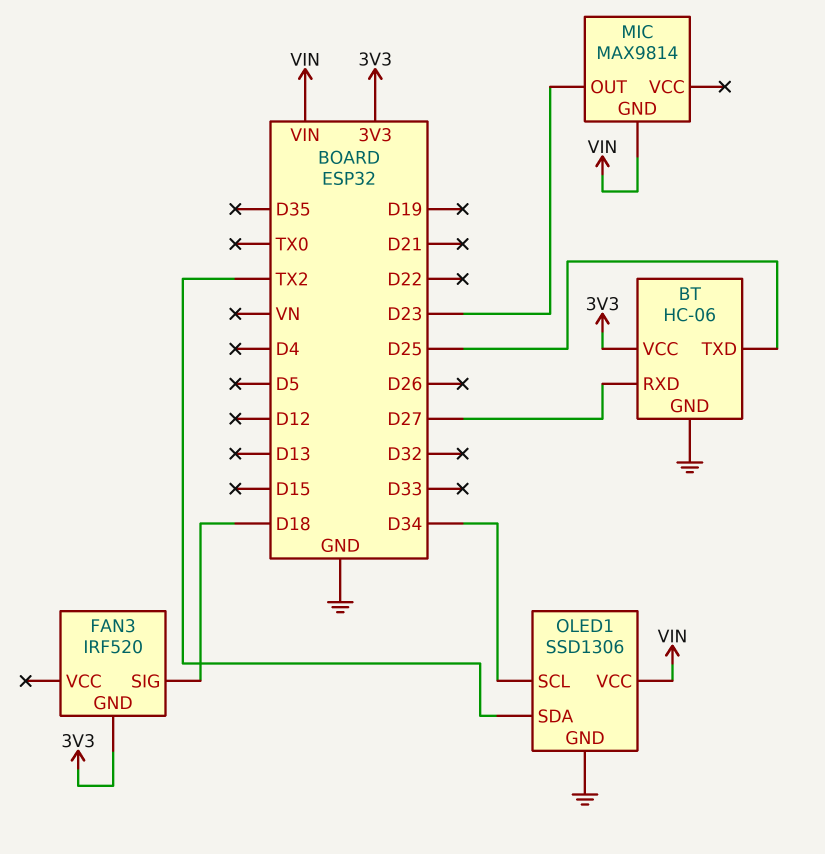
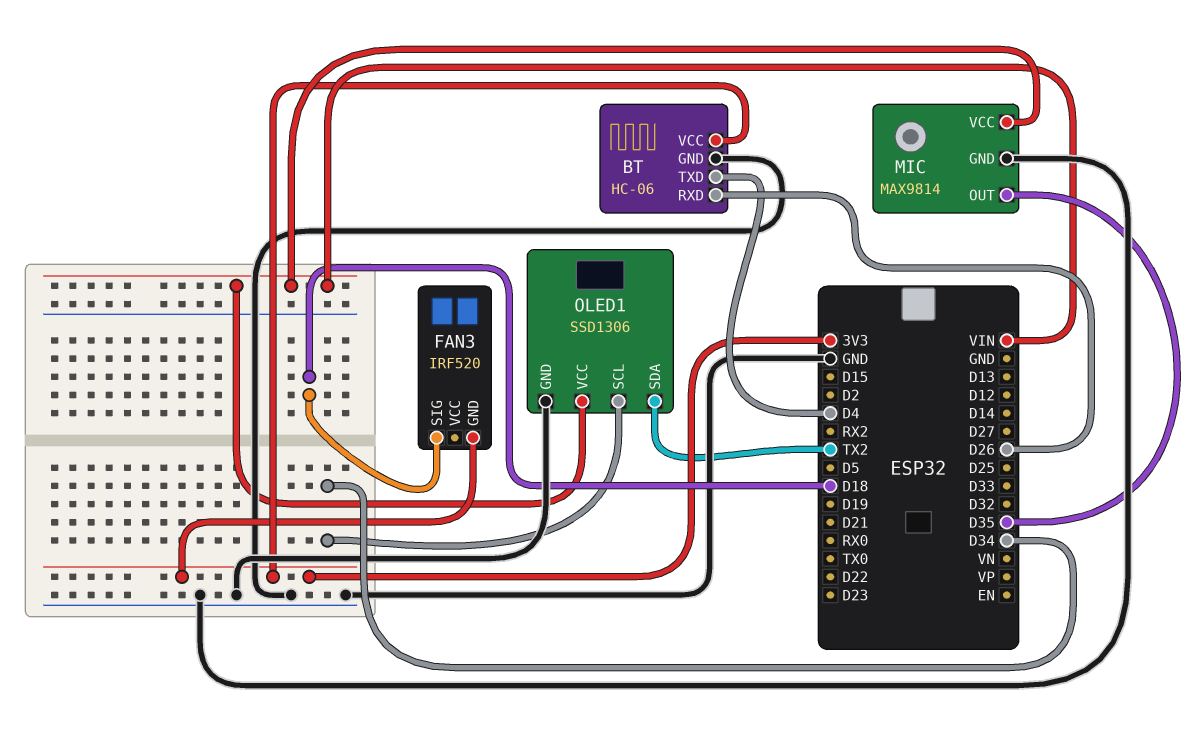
BT pin RXD: D27 -> D26
BT pin TXD: D25 -> D4
MIC pin GND: VIN -> GND
MIC pin OUT: D23 -> D35
MIC pin VCC: none -> VIN

